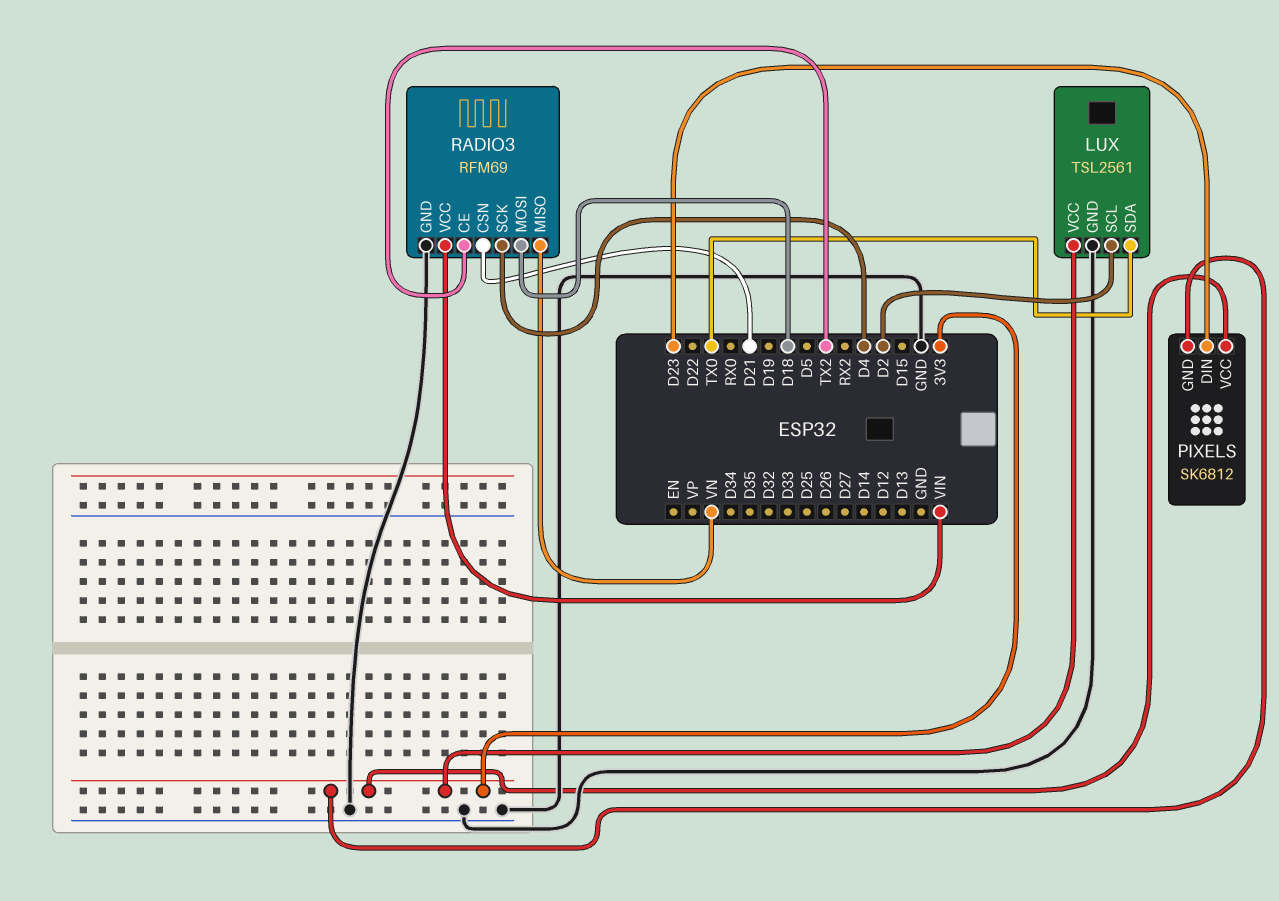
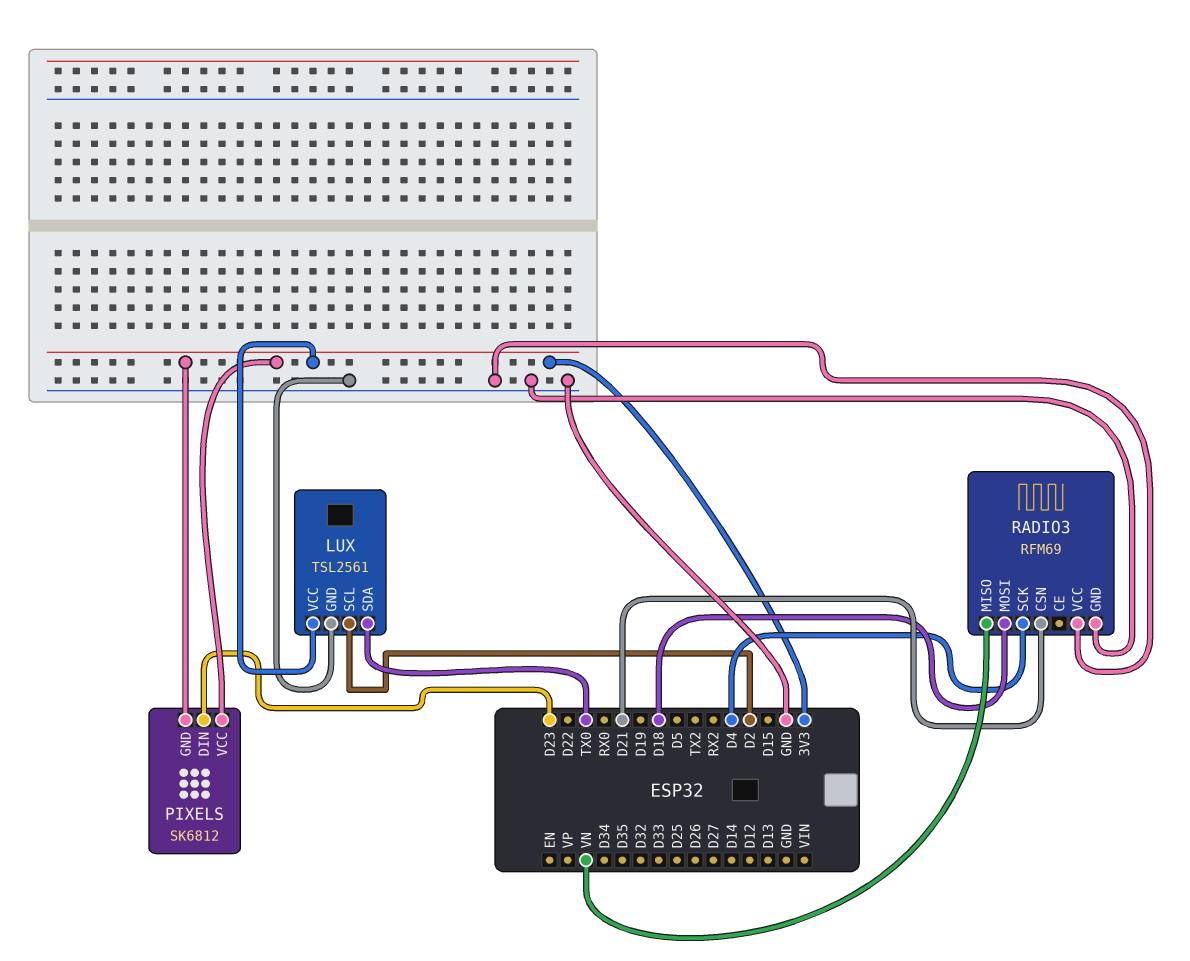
RADIO3 pin CE: TX2 -> none
RADIO3 pin VCC: VIN -> GND

